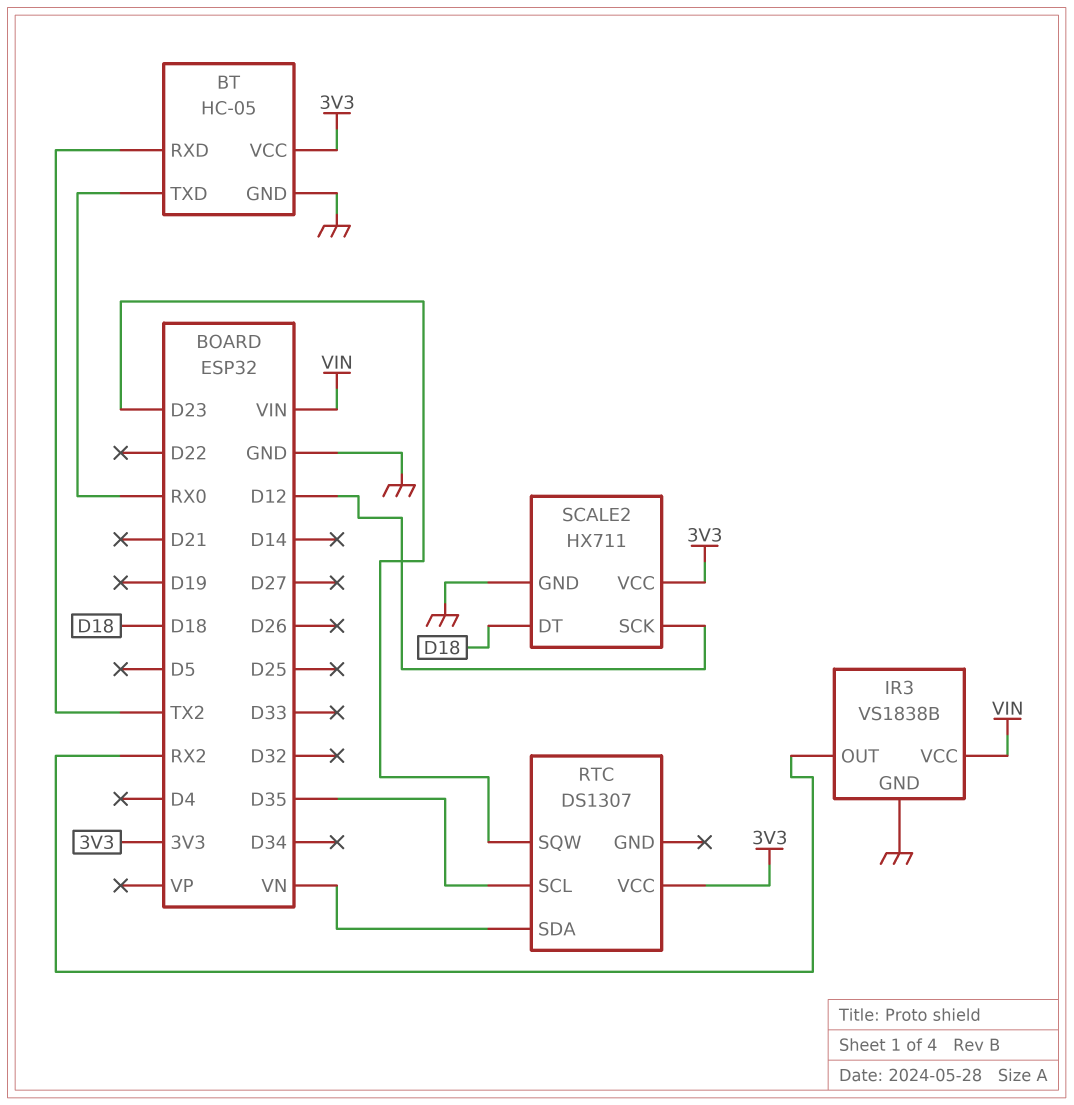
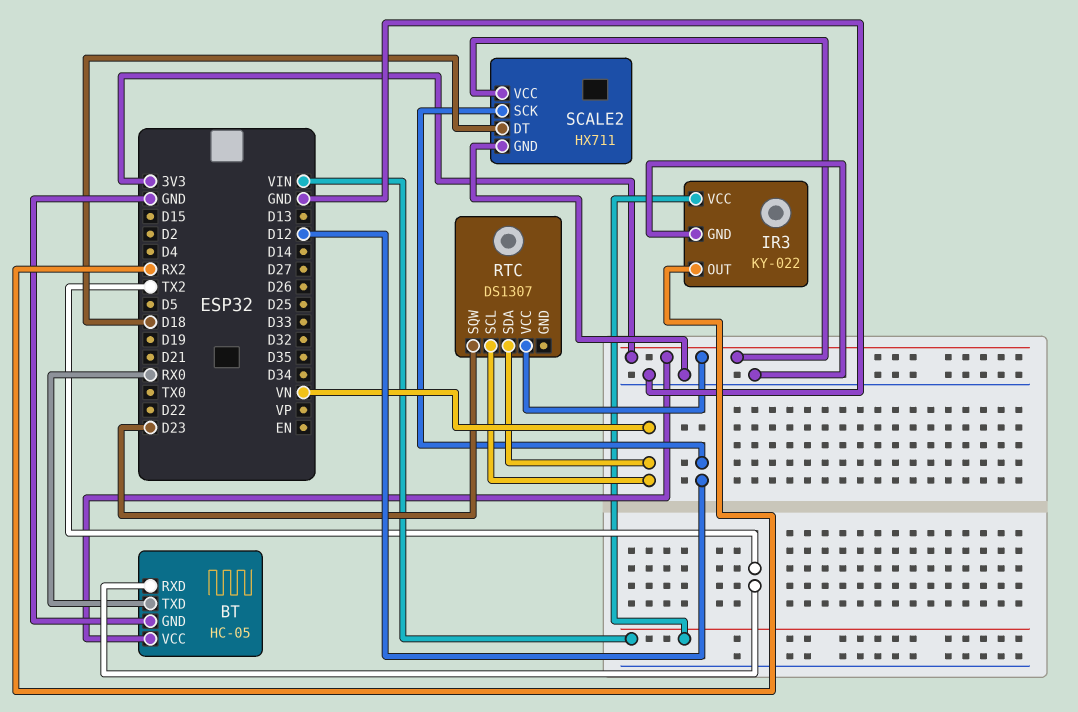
IR3: VS1838B -> KY-022
RTC pin SCL: D35 -> VN

